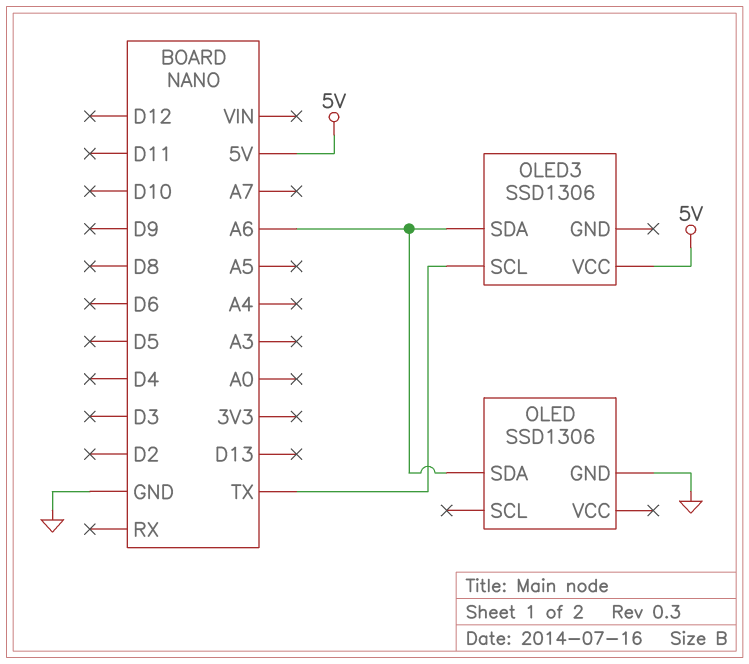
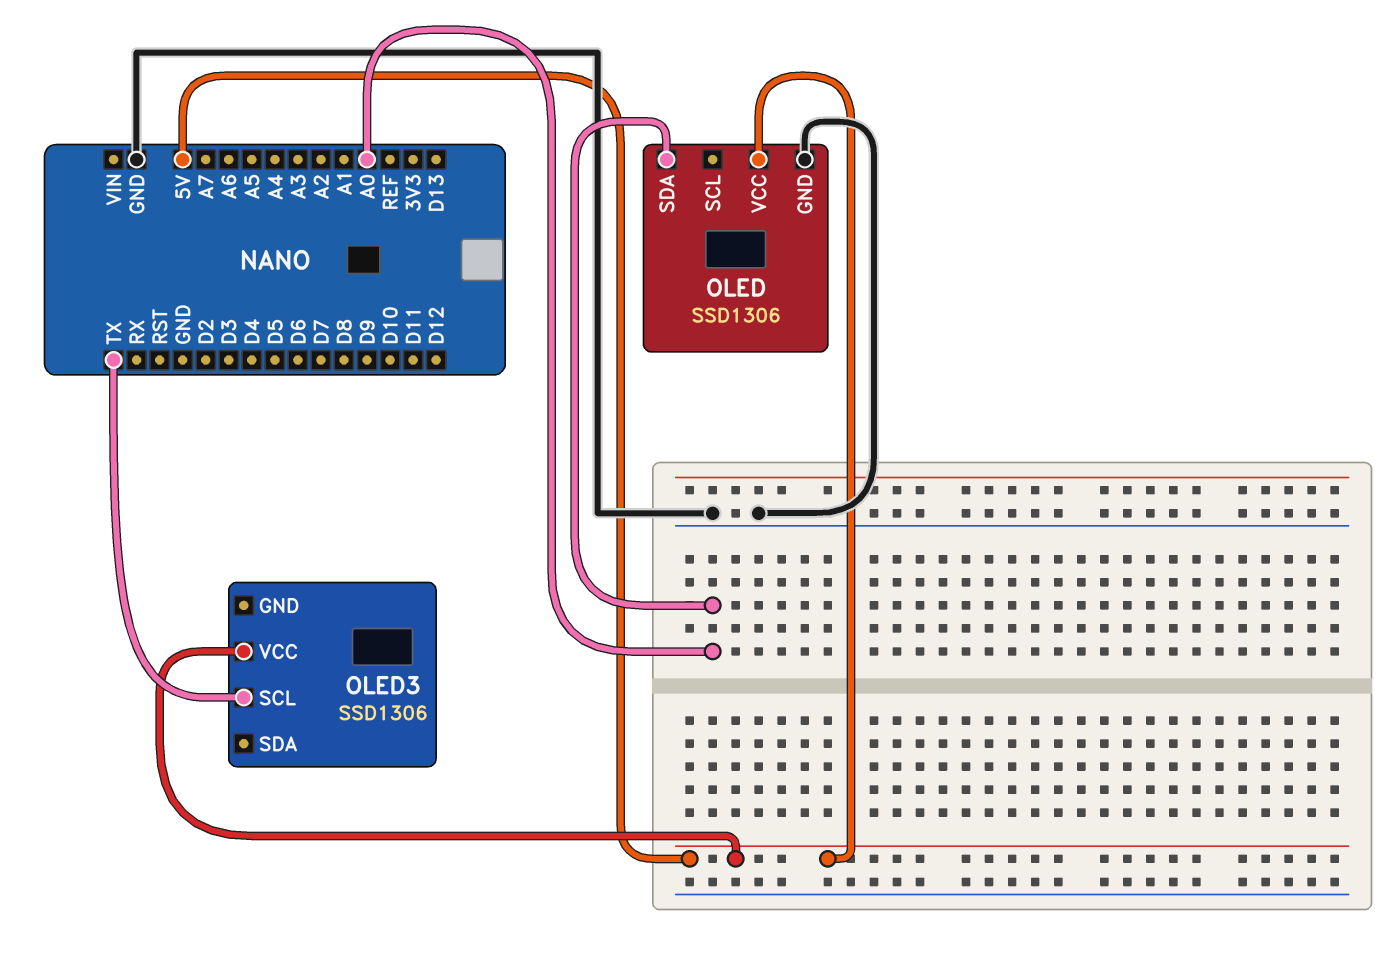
OLED pin SDA: A6 -> A0
OLED pin VCC: none -> 5V
OLED3 pin SDA: A6 -> none

